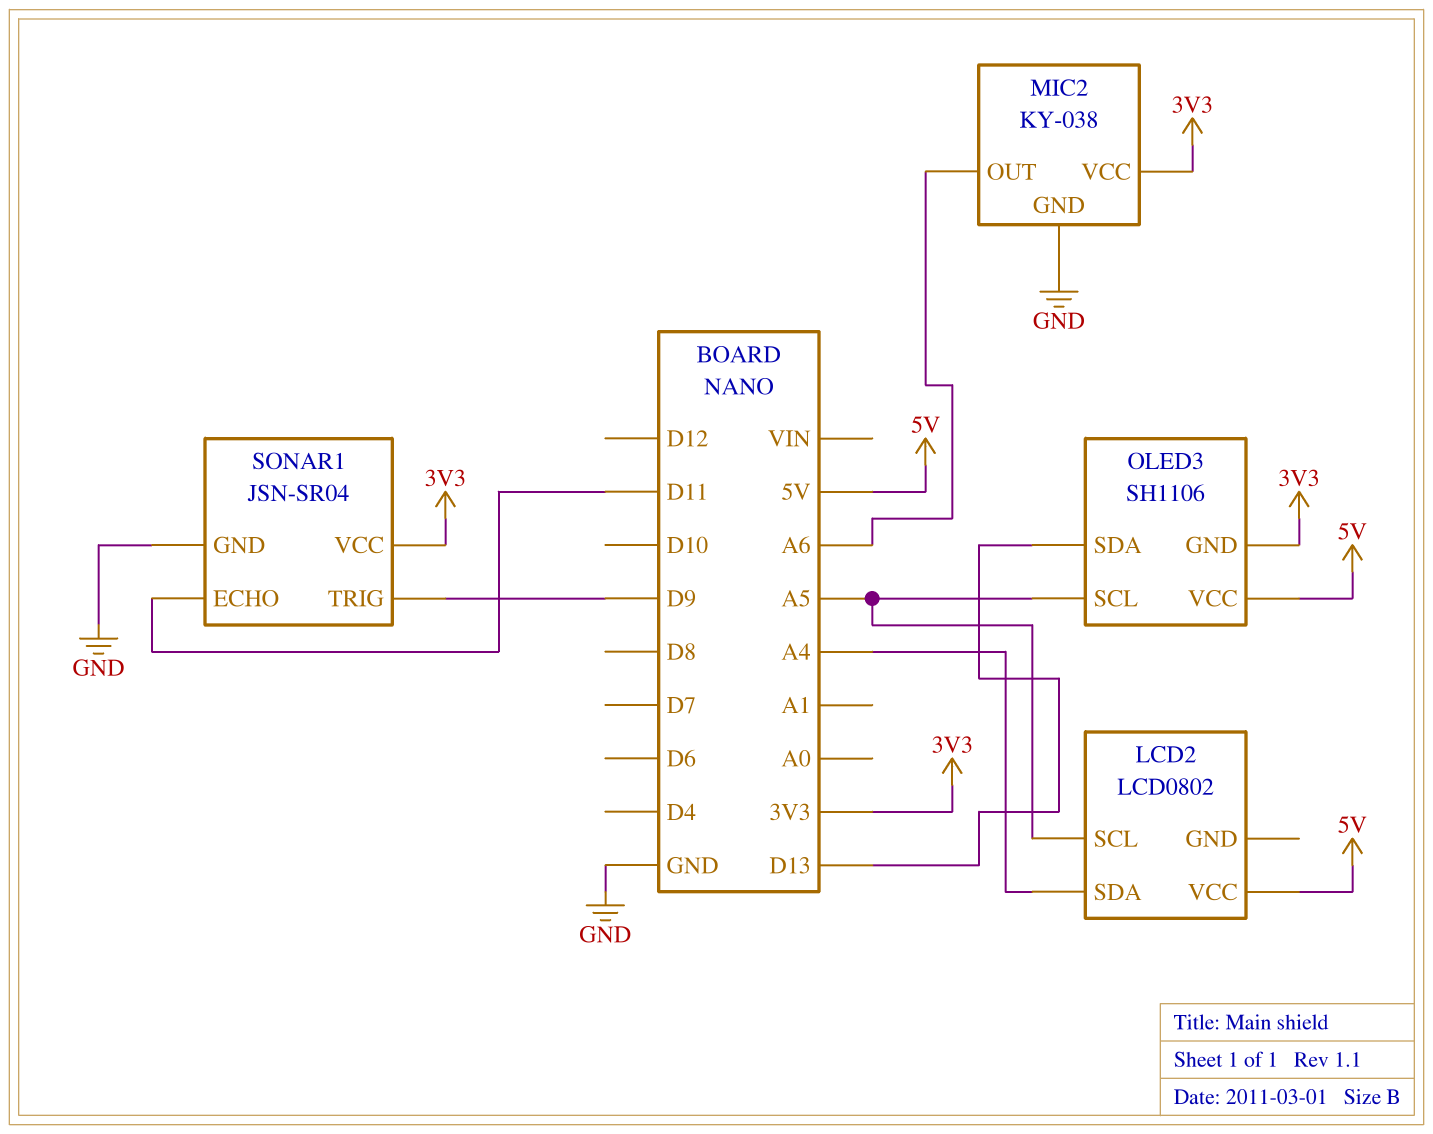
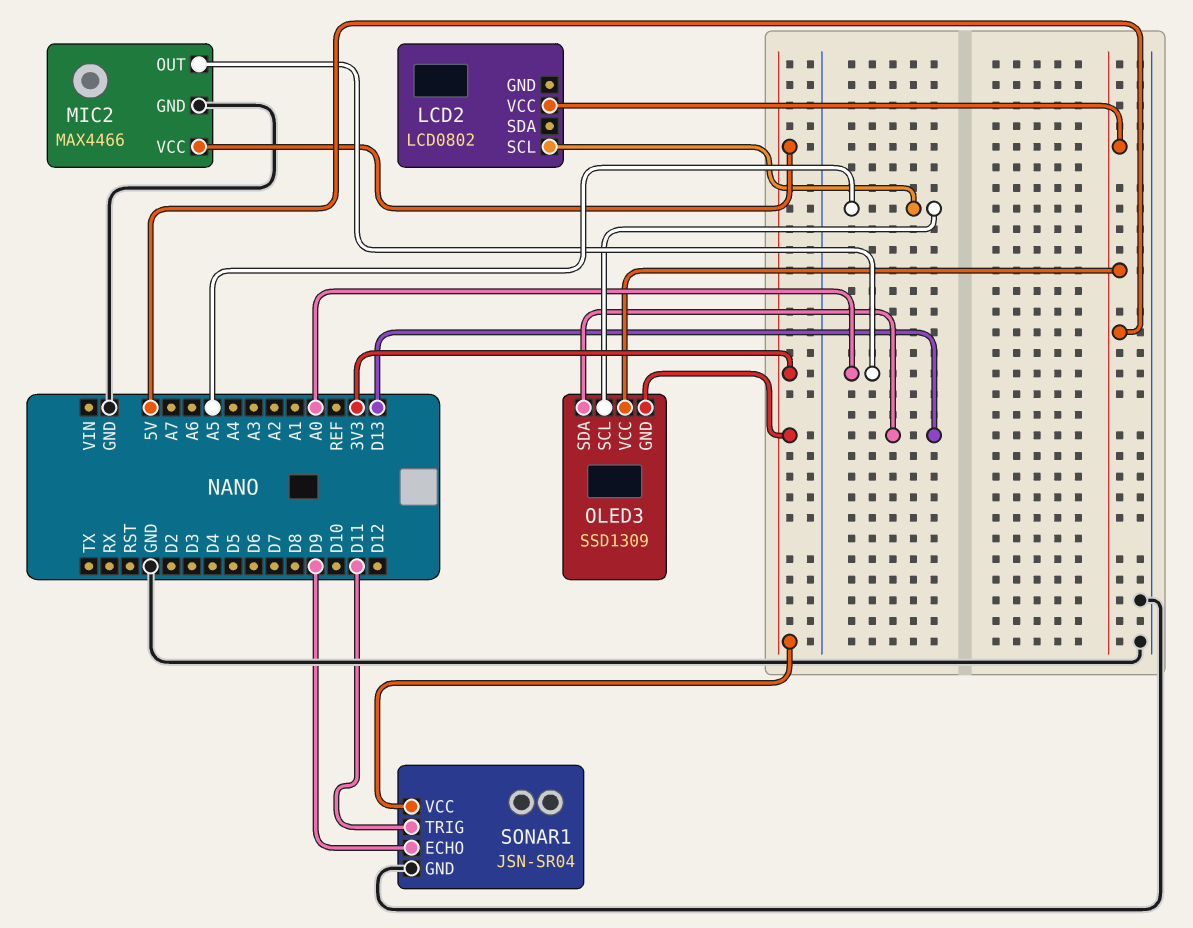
LCD2 pin SDA: A4 -> none
MIC2: KY-038 -> MAX4466
MIC2 pin OUT: A6 -> A0
OLED3: SH1106 -> SSD1309
SONAR1 pin ECHO: D11 -> D9
SONAR1 pin TRIG: D9 -> D11

